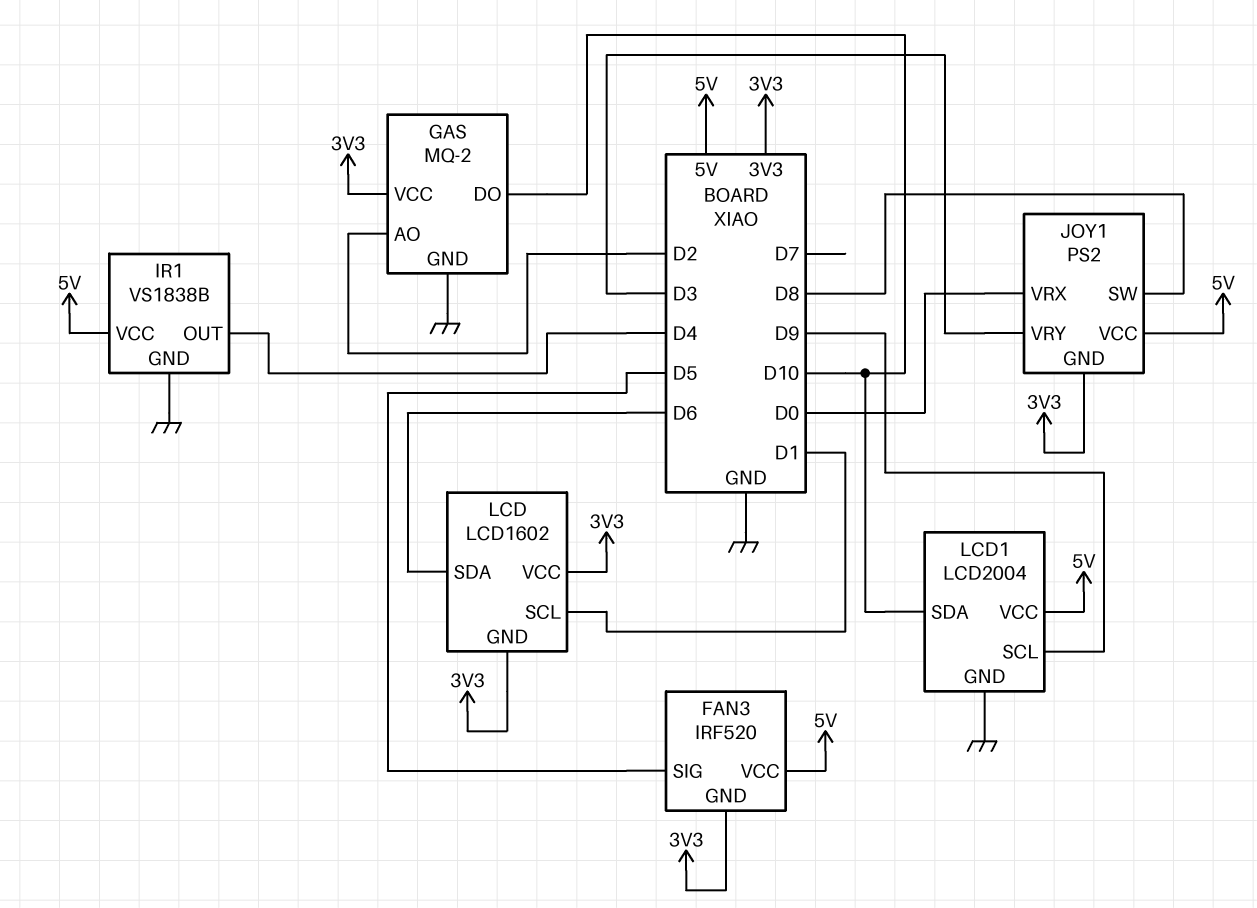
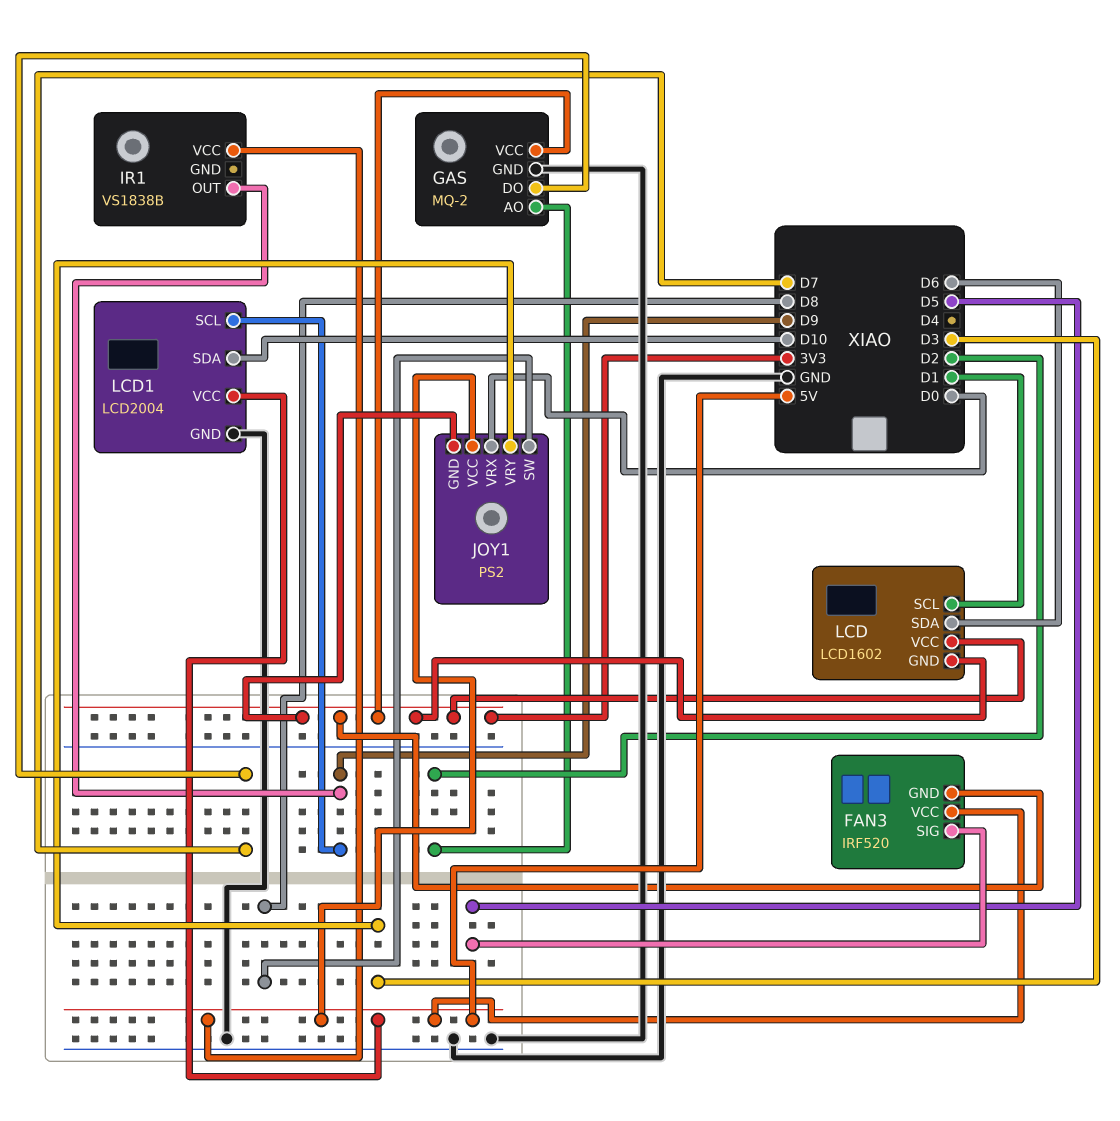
GAS pin DO: D10 -> D7
IR1 pin GND: GND -> none
IR1 pin OUT: D4 -> D9

